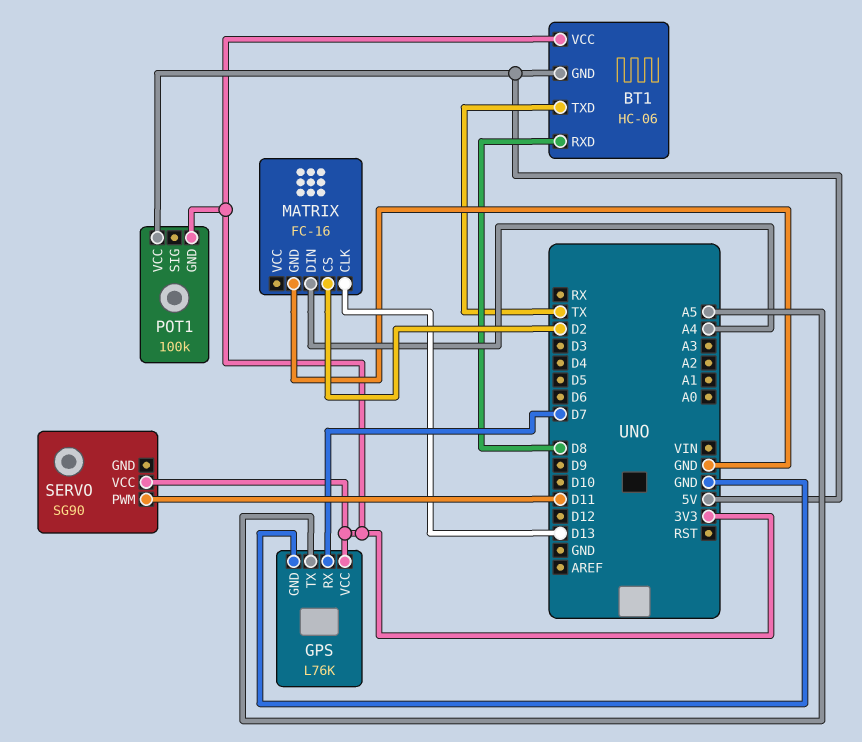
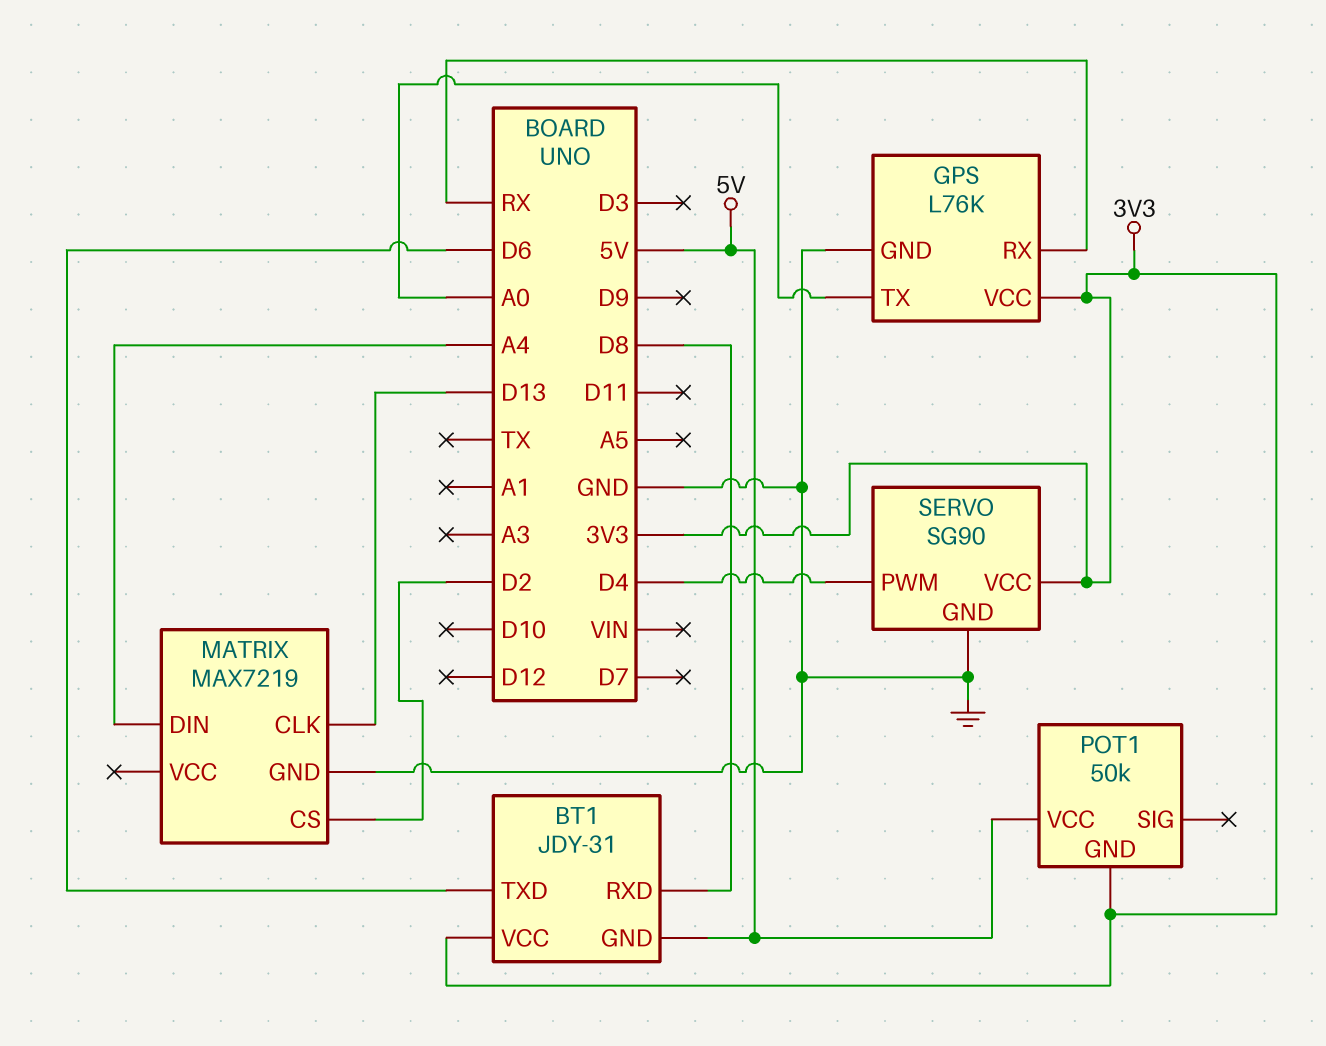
BT1: HC-06 -> JDY-31
BT1 pin TXD: TX -> D6
GPS pin RX: D7 -> RX
GPS pin TX: A5 -> A0
MATRIX: FC-16 -> MAX7219
POT1: 100k -> 50k
SERVO pin GND: none -> GND
SERVO pin PWM: D11 -> D4

